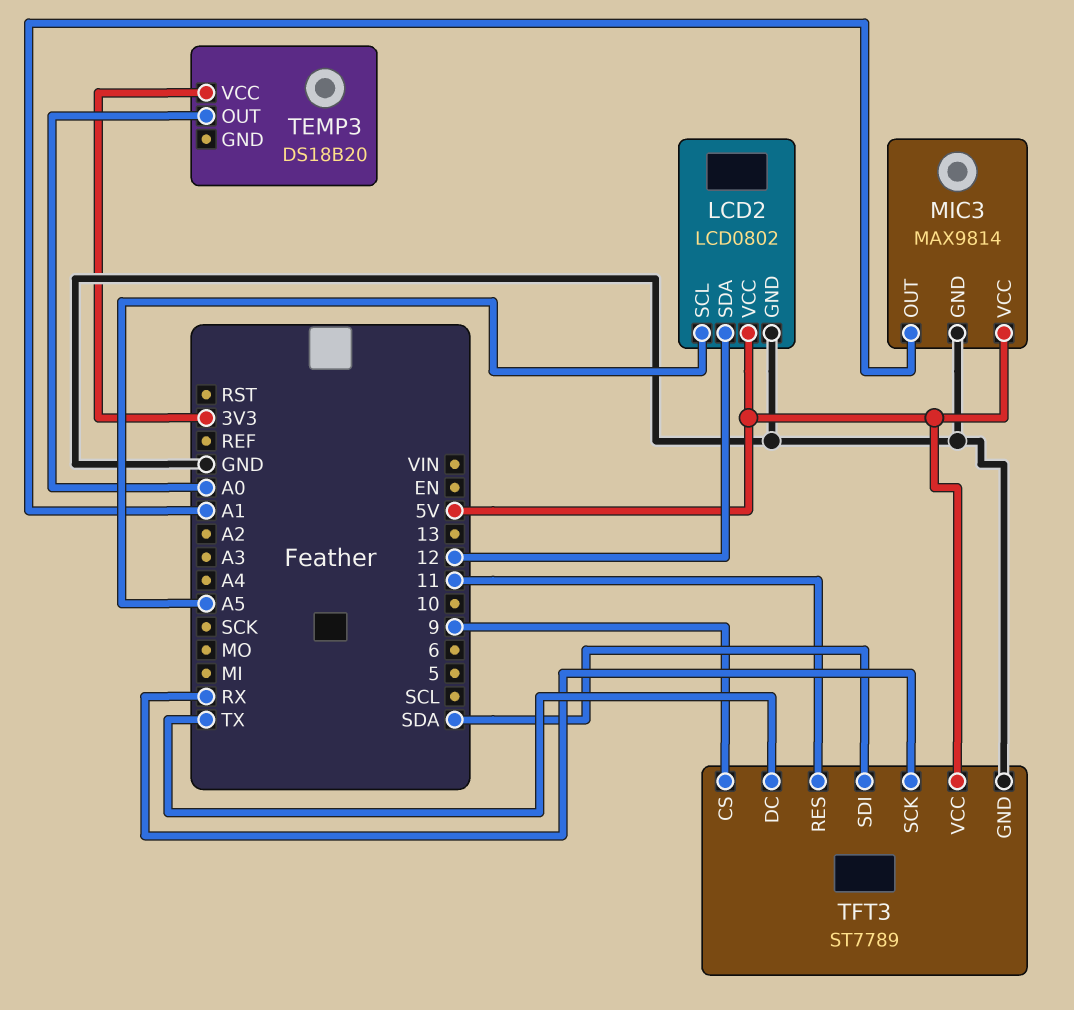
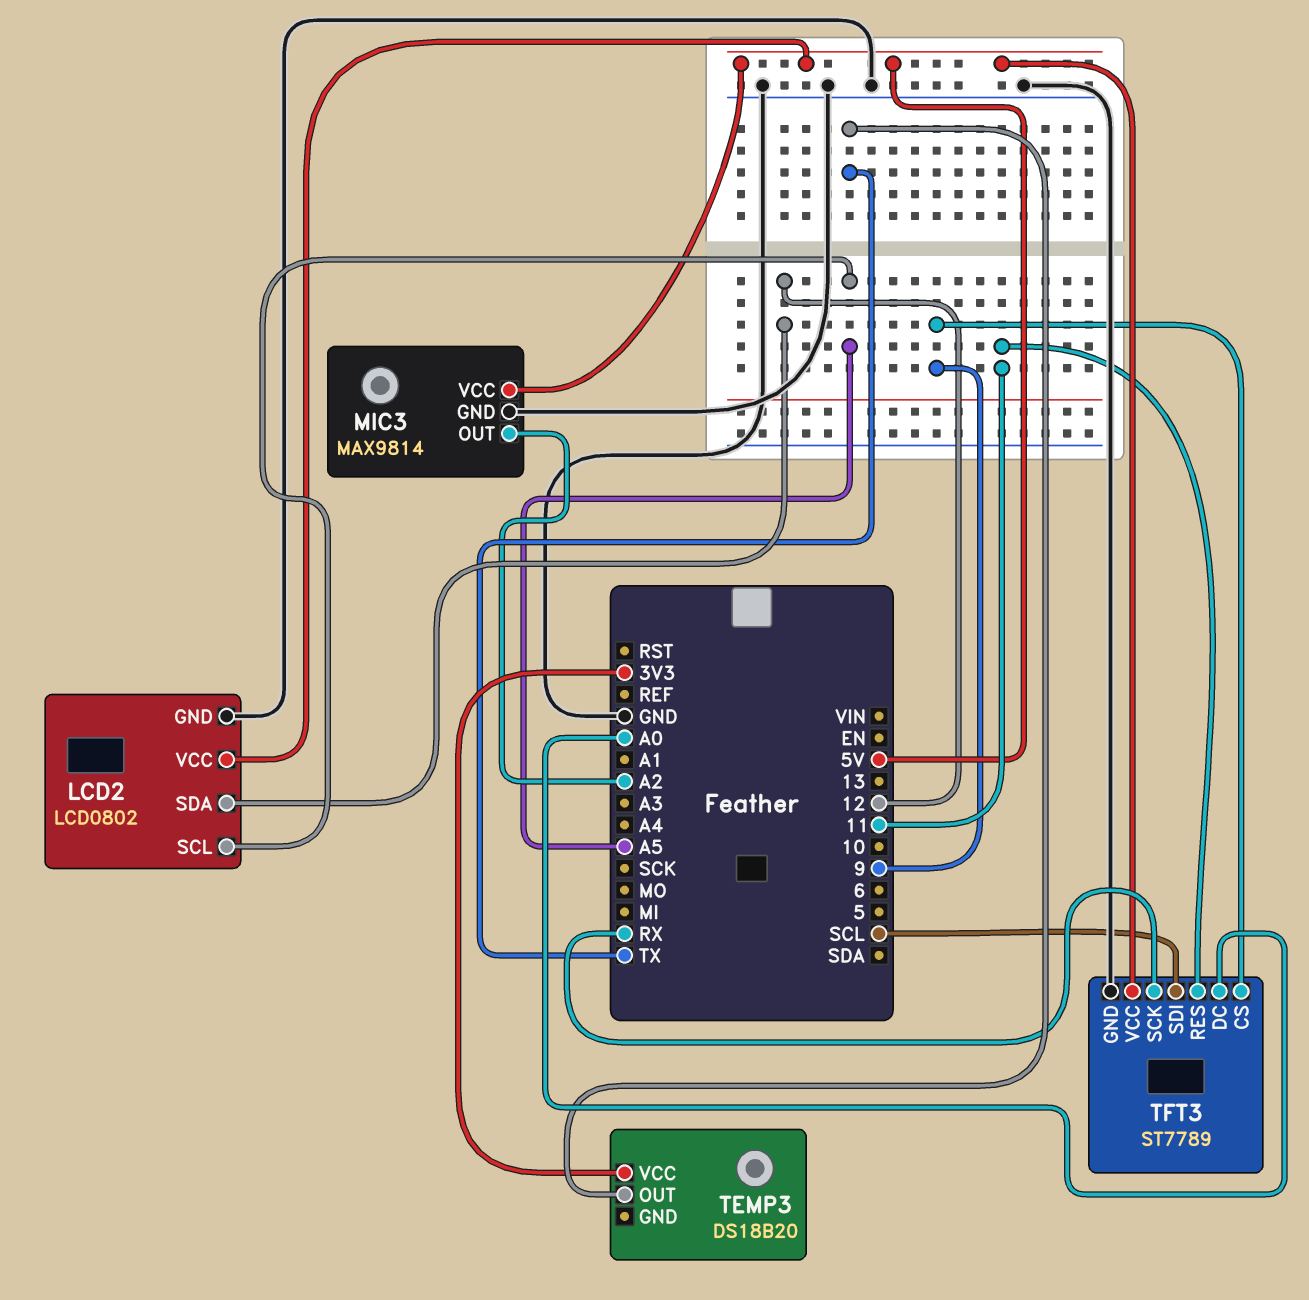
MIC3 pin OUT: A1 -> A2
TEMP3 pin OUT: A0 -> TX
TFT3 pin DC: TX -> A0
TFT3 pin SDI: SDA -> SCL

